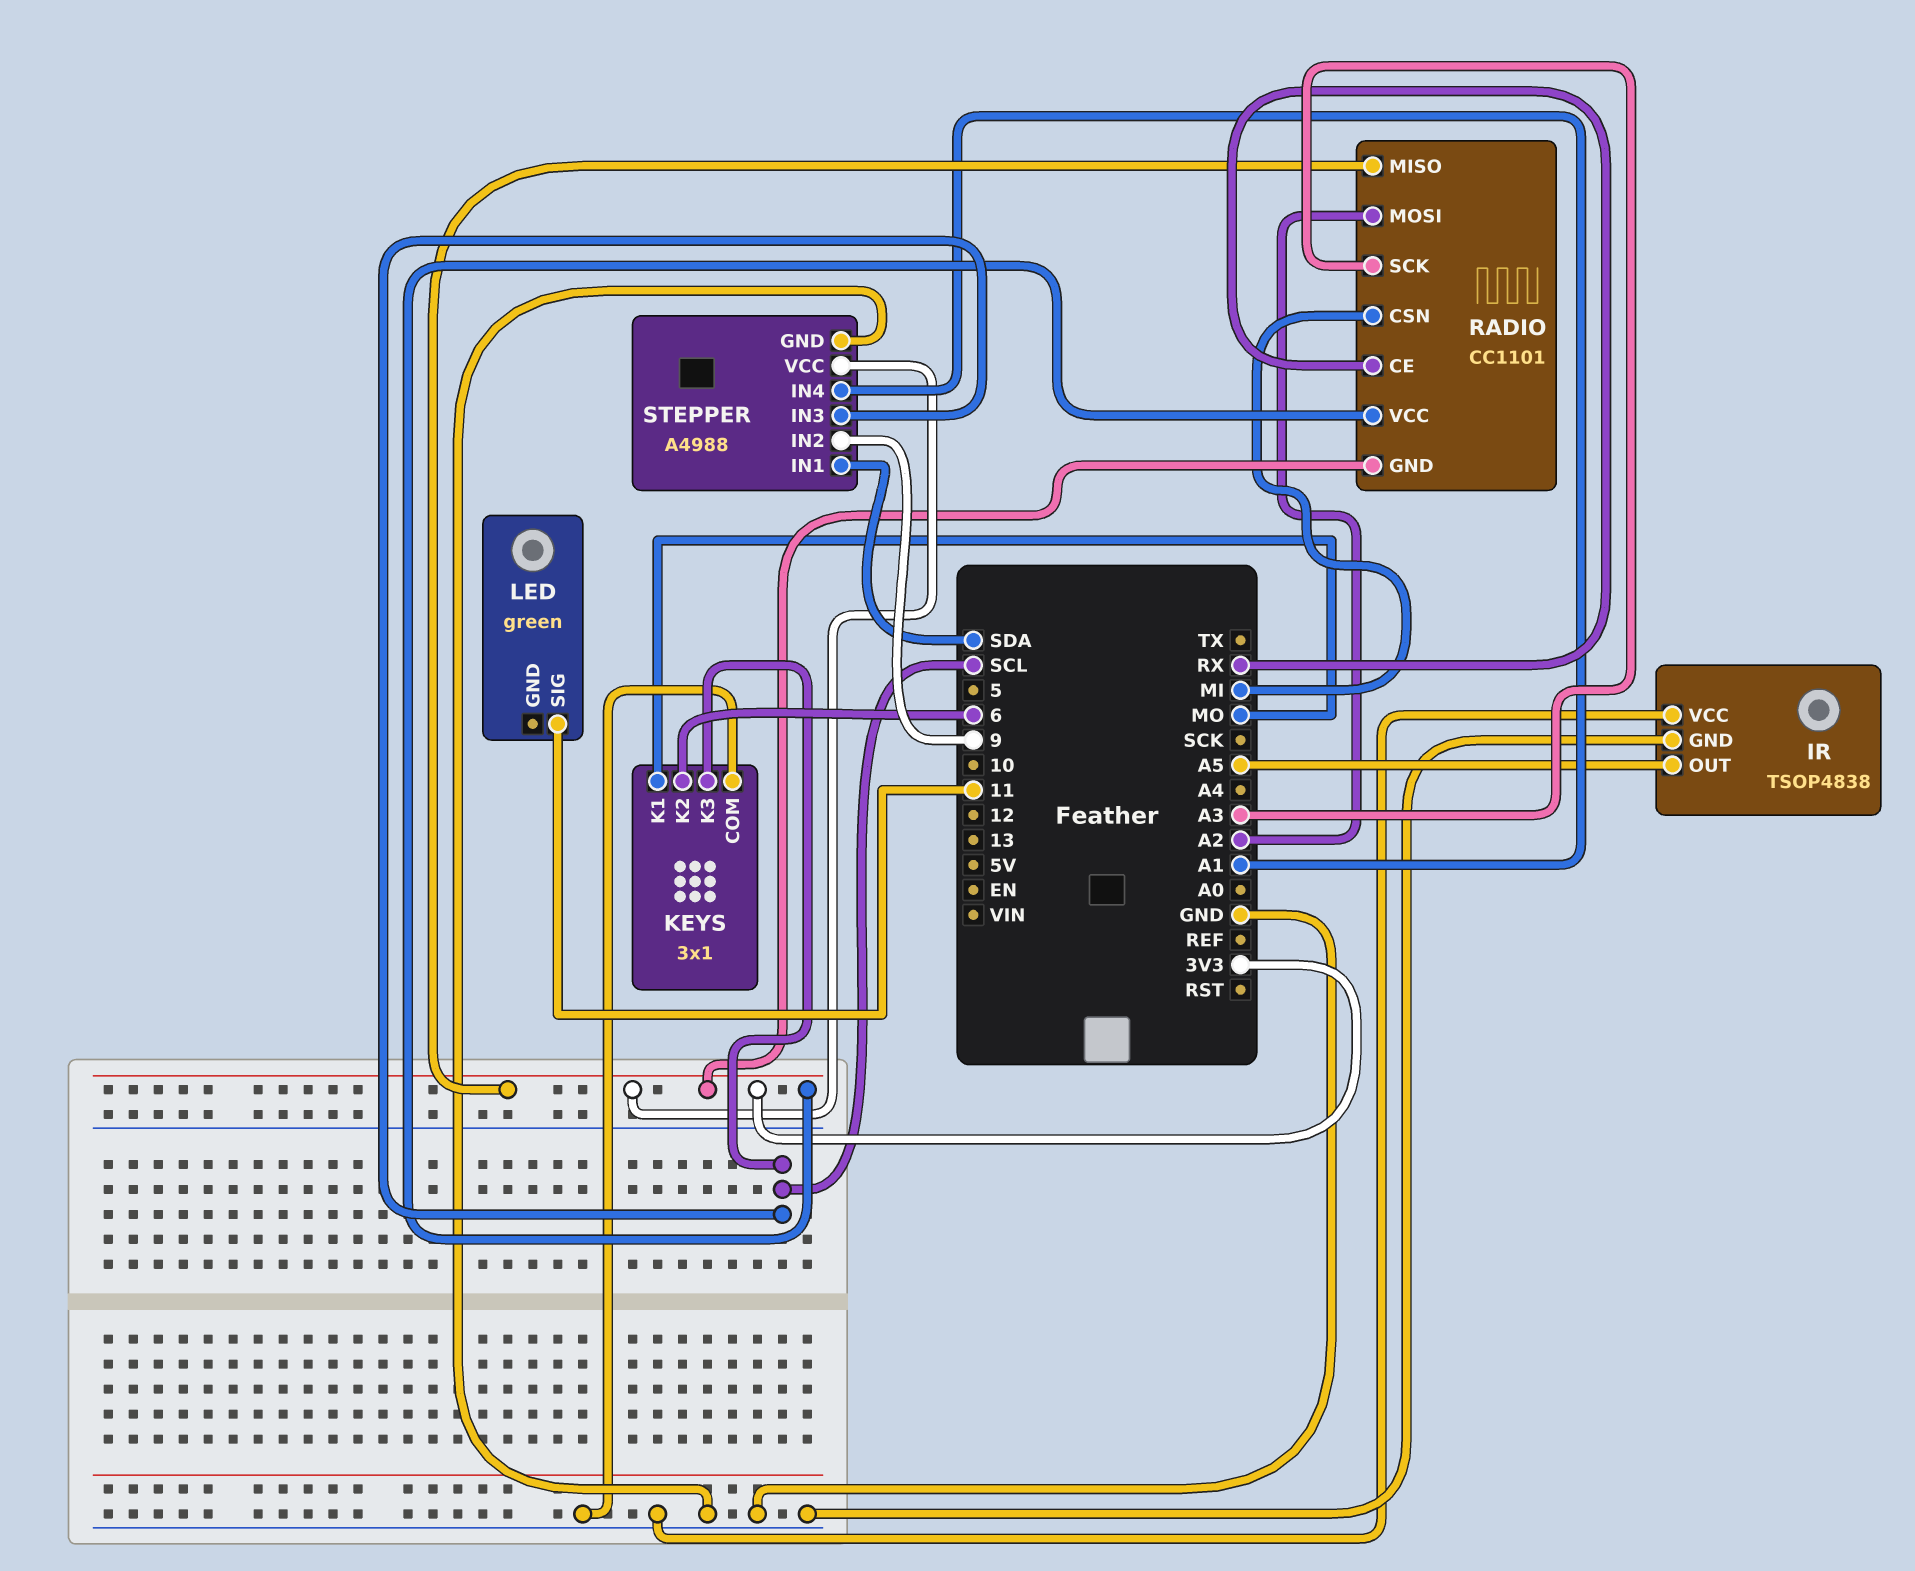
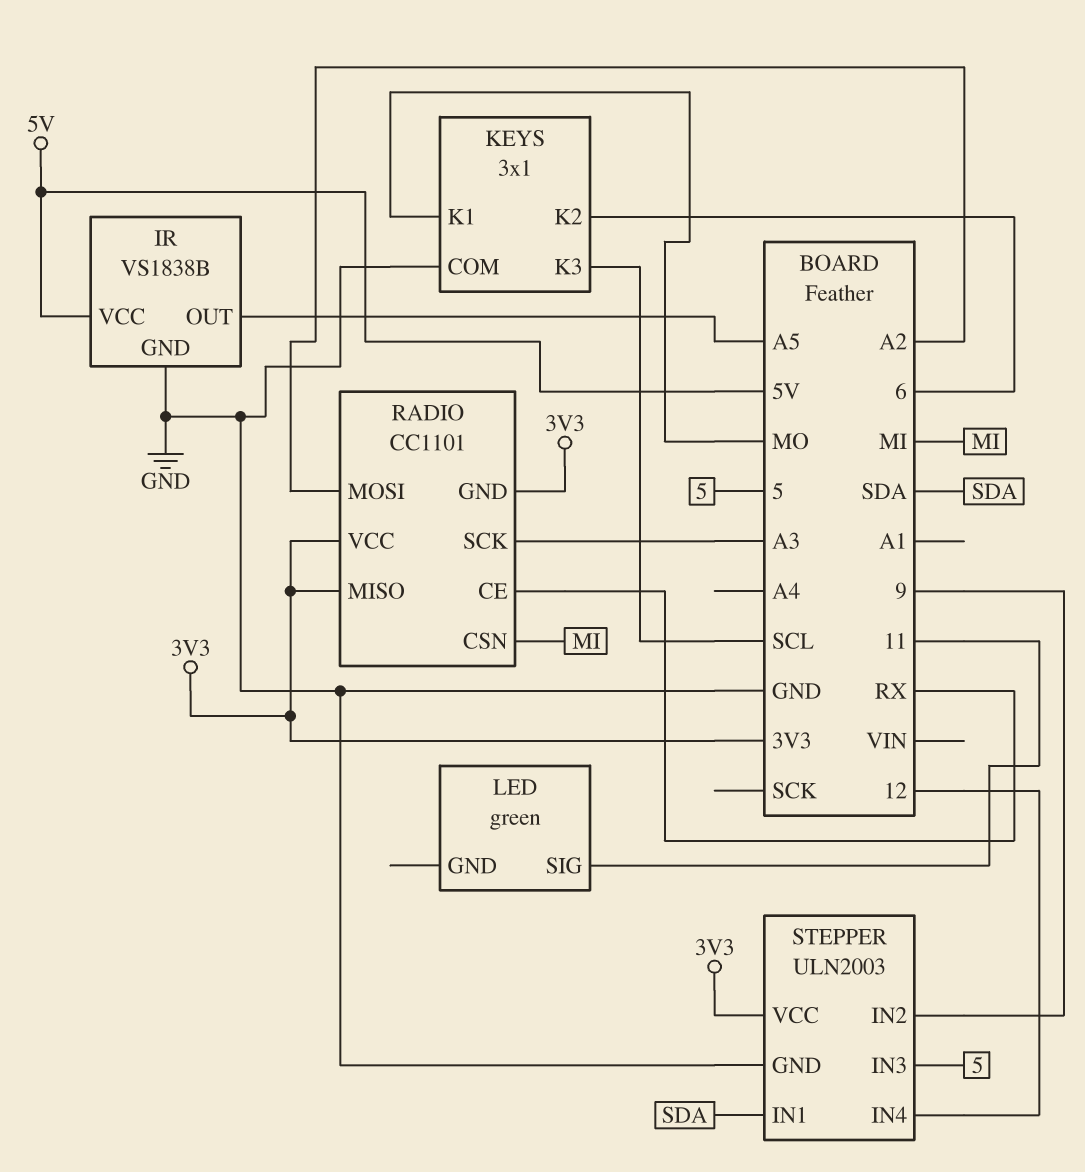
IR: TSOP4838 -> VS1838B
IR pin VCC: GND -> 5V
STEPPER: A4988 -> ULN2003
STEPPER pin IN3: SCL -> 5
STEPPER pin IN4: A1 -> 12

